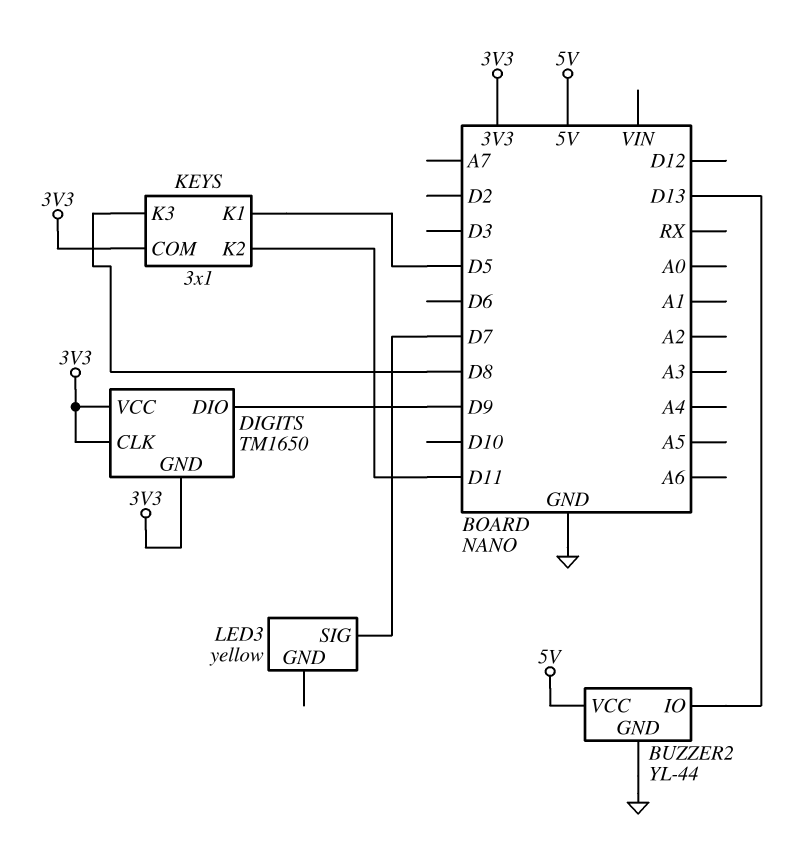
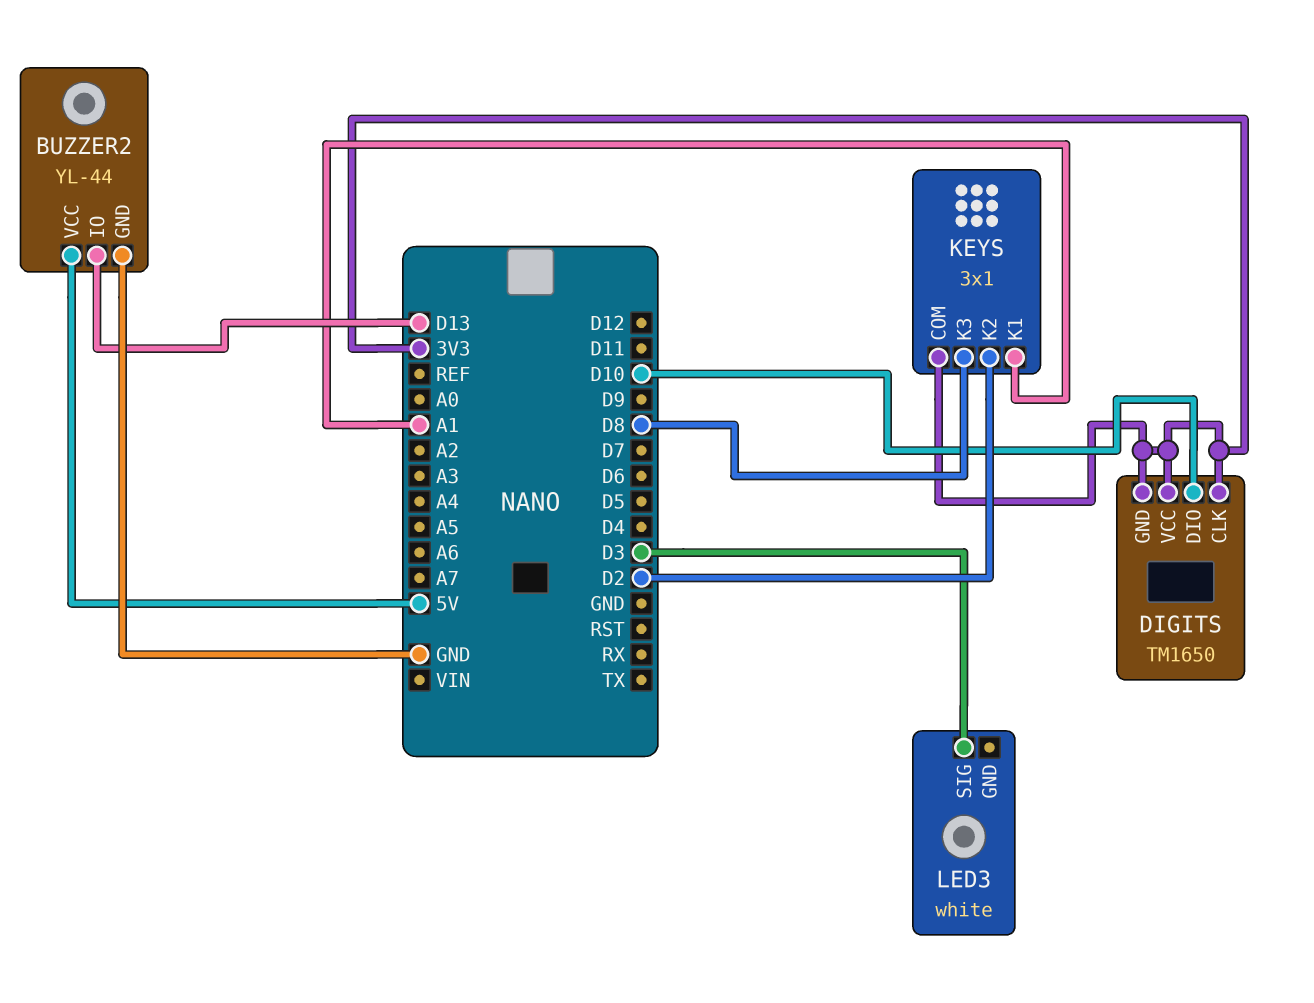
DIGITS pin DIO: D9 -> D10
KEYS pin K1: D5 -> A1
KEYS pin K2: D11 -> D2
LED3: yellow -> white
LED3 pin SIG: D7 -> D3

